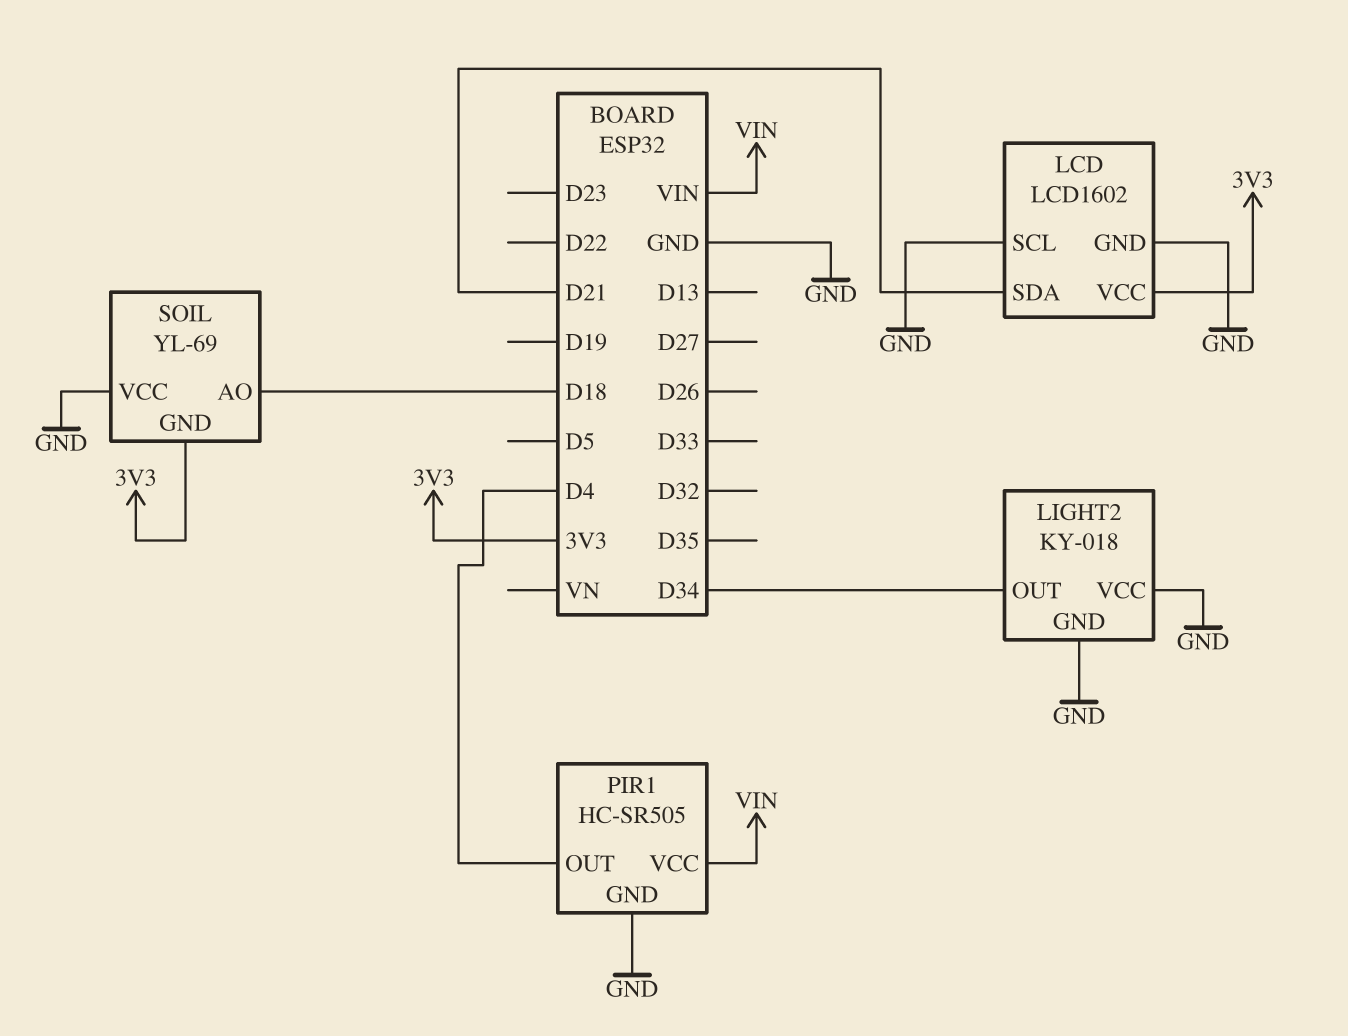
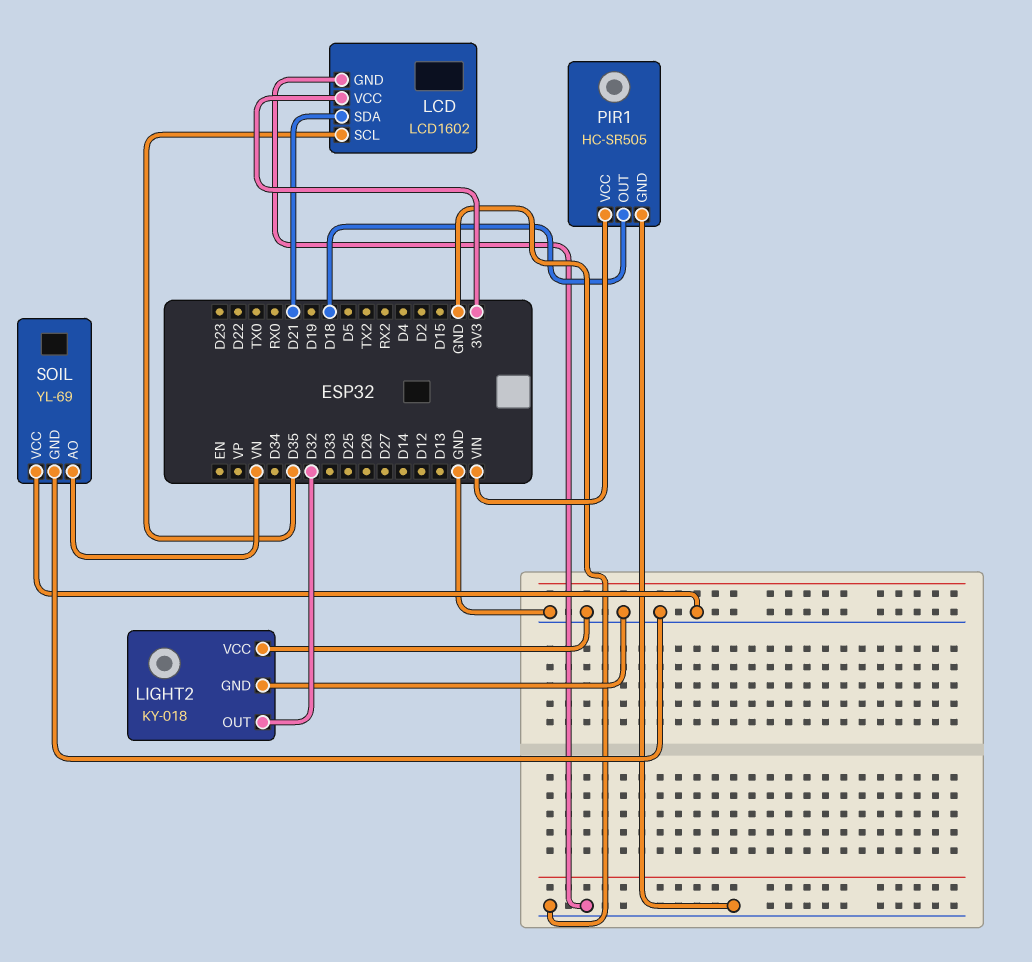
LCD pin SCL: GND -> D35
LIGHT2 pin OUT: D34 -> D32
PIR1 pin OUT: D4 -> D18
SOIL pin AO: D18 -> VN
SOIL pin GND: 3V3 -> GND

